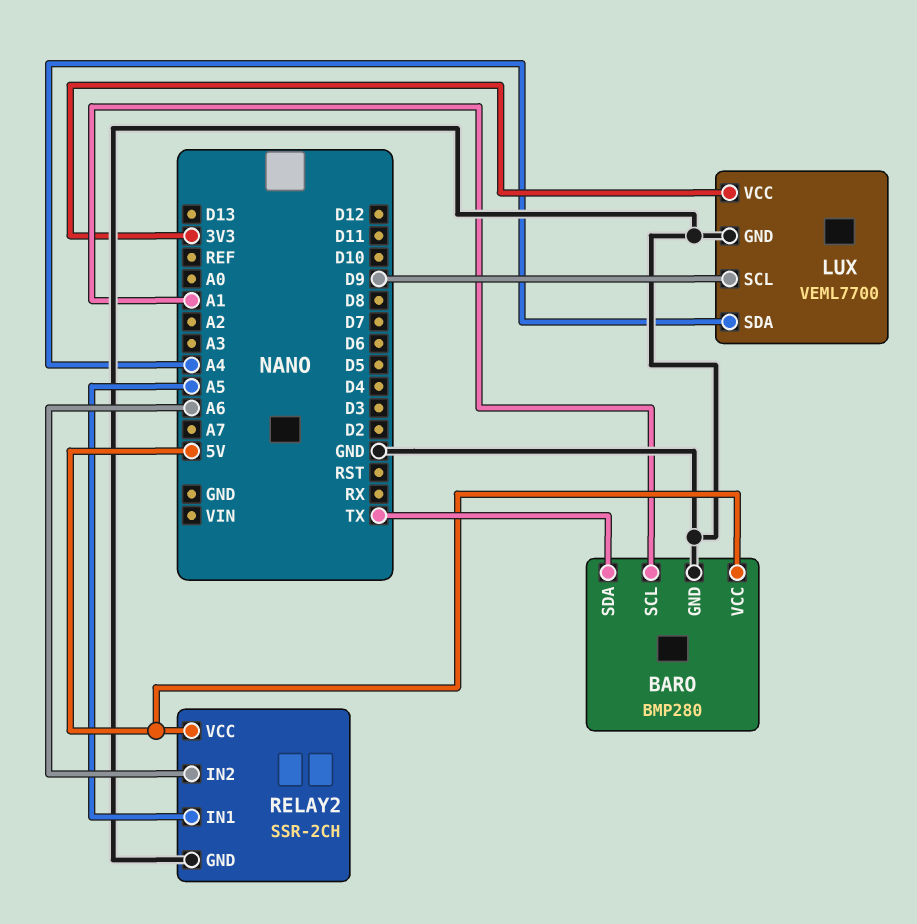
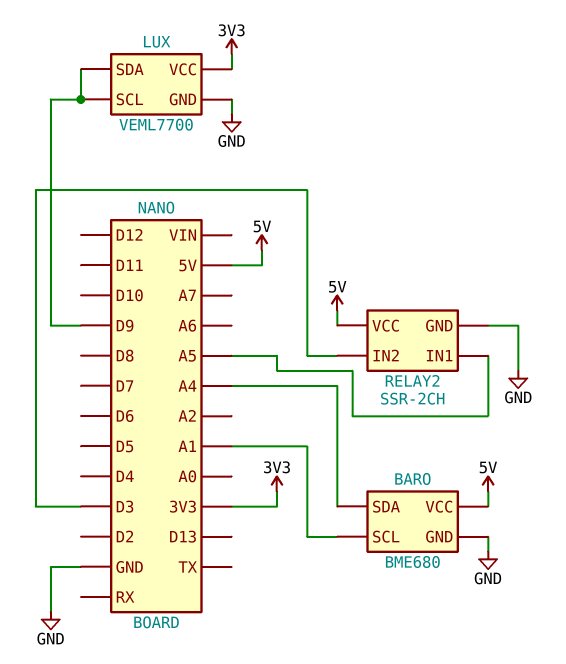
BARO: BMP280 -> BME680
BARO pin SDA: TX -> A4
LUX pin SDA: A4 -> D9
RELAY2 pin IN2: A6 -> D3

